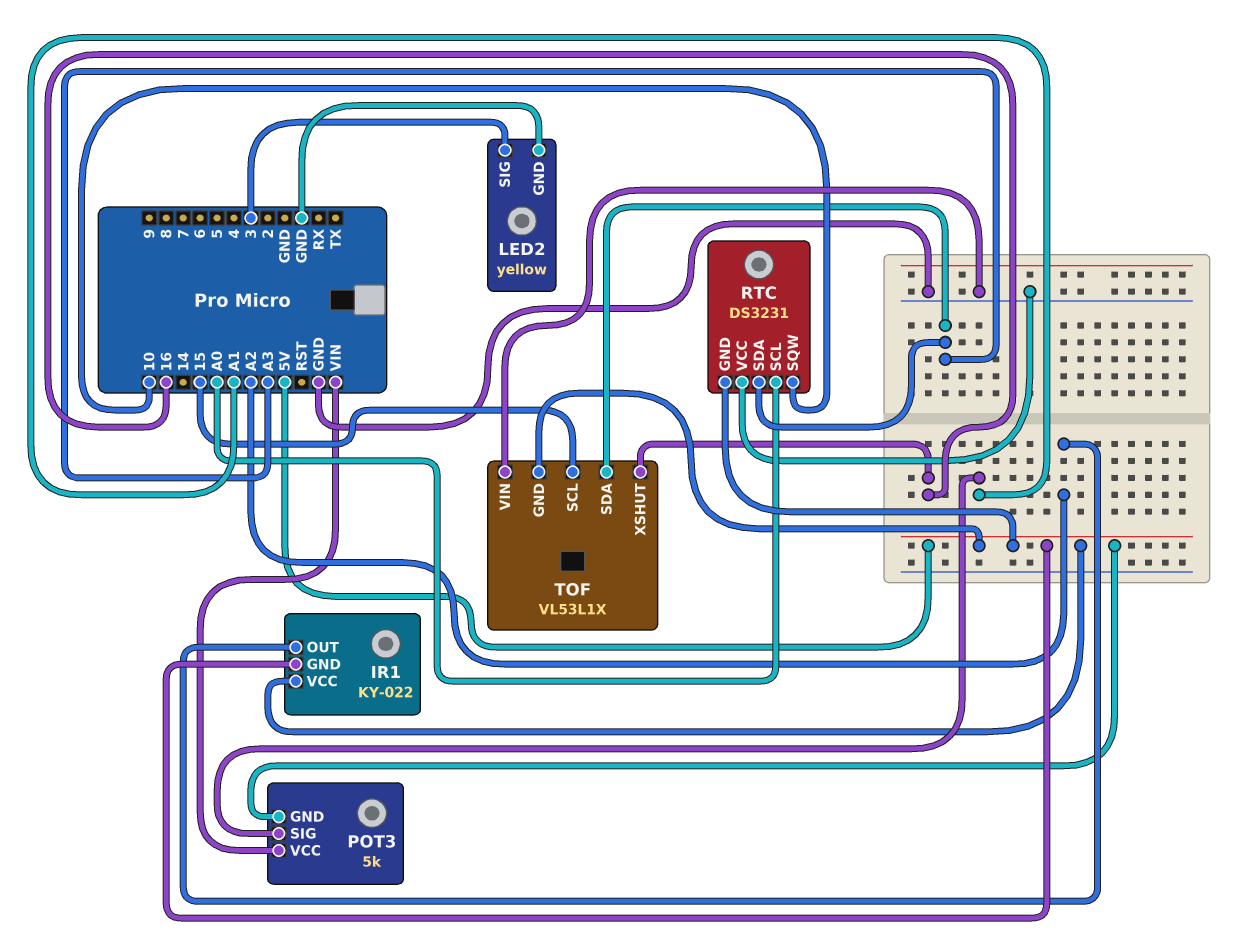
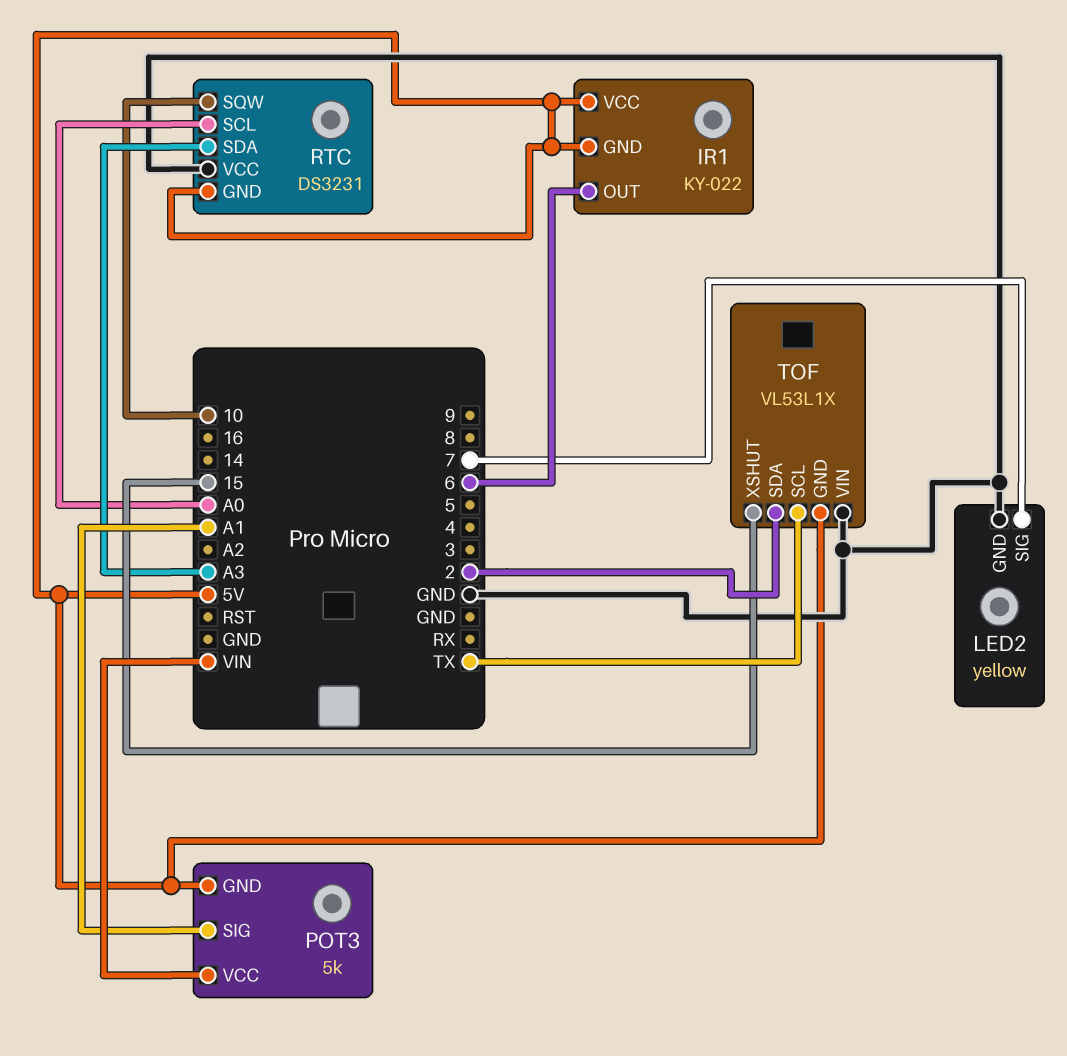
IR1 pin OUT: A2 -> 6
LED2 pin SIG: 3 -> 7
TOF pin SCL: 15 -> TX
TOF pin SDA: A3 -> 2
TOF pin XSHUT: 16 -> 15

